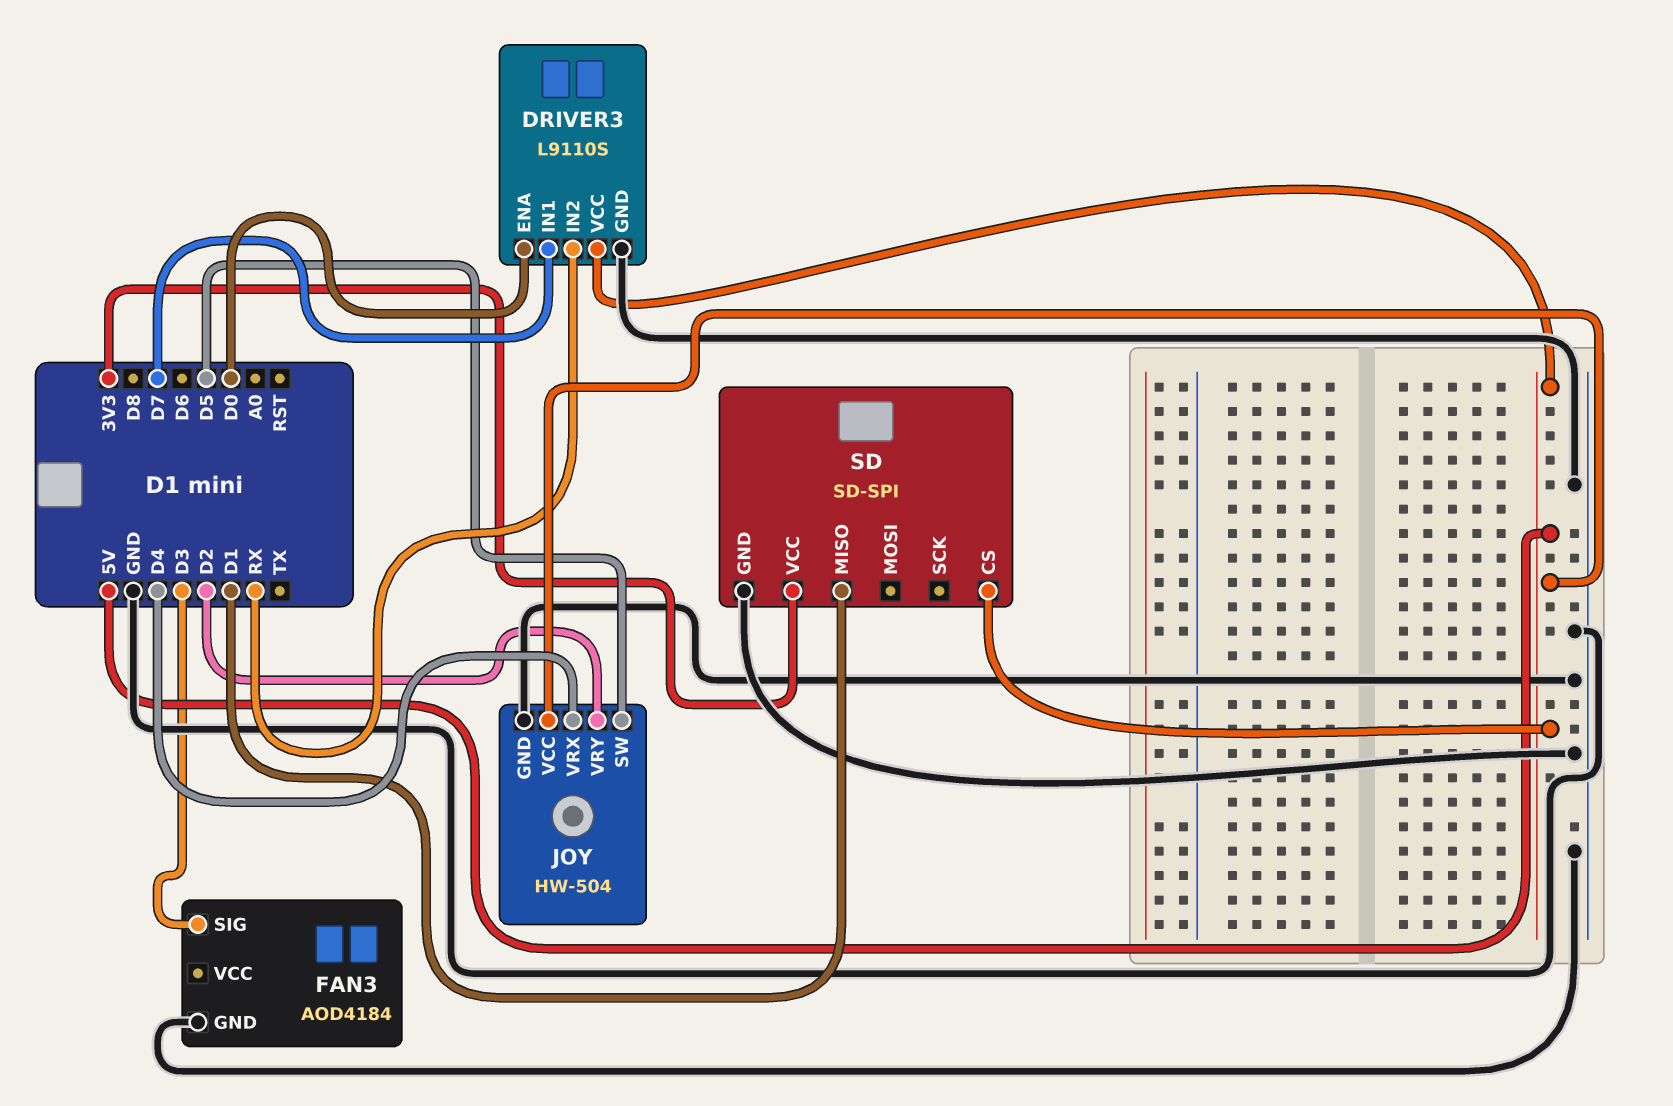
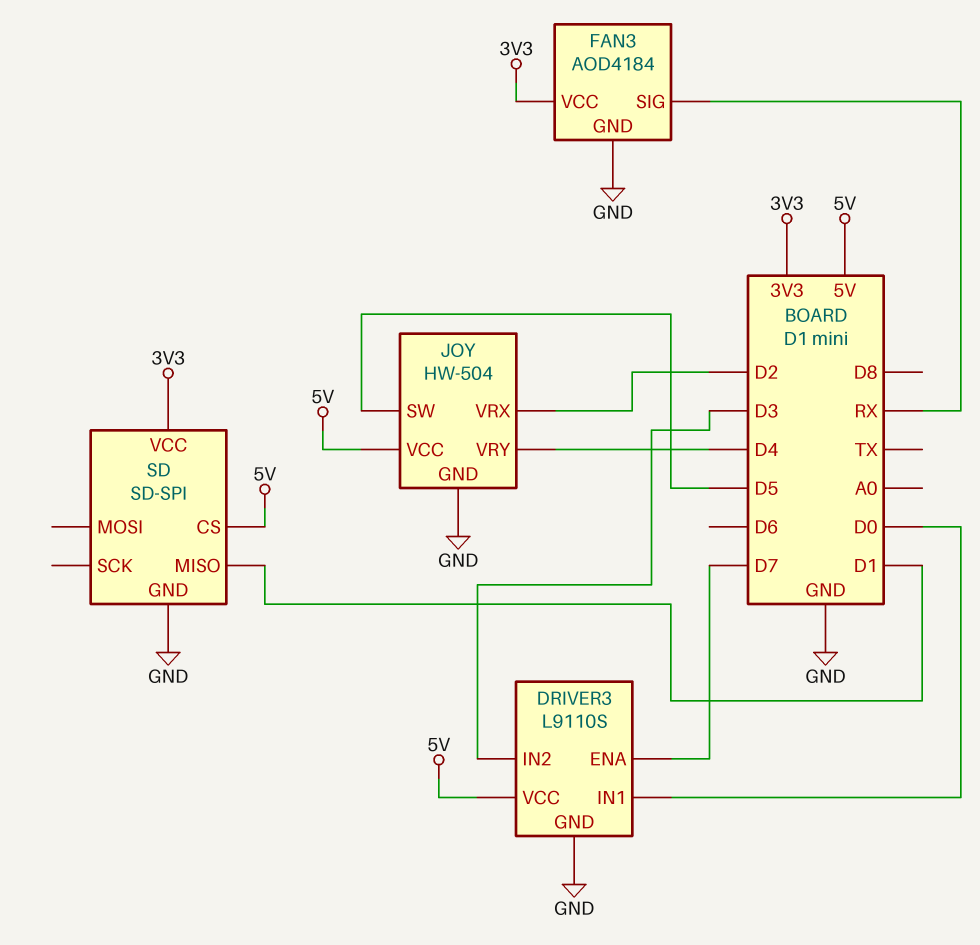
DRIVER3 pin ENA: D0 -> D7
DRIVER3 pin IN1: D7 -> D0
DRIVER3 pin IN2: RX -> D3
FAN3 pin SIG: D3 -> RX
FAN3 pin VCC: none -> 3V3
JOY pin VRX: D4 -> D2
JOY pin VRY: D2 -> D4

